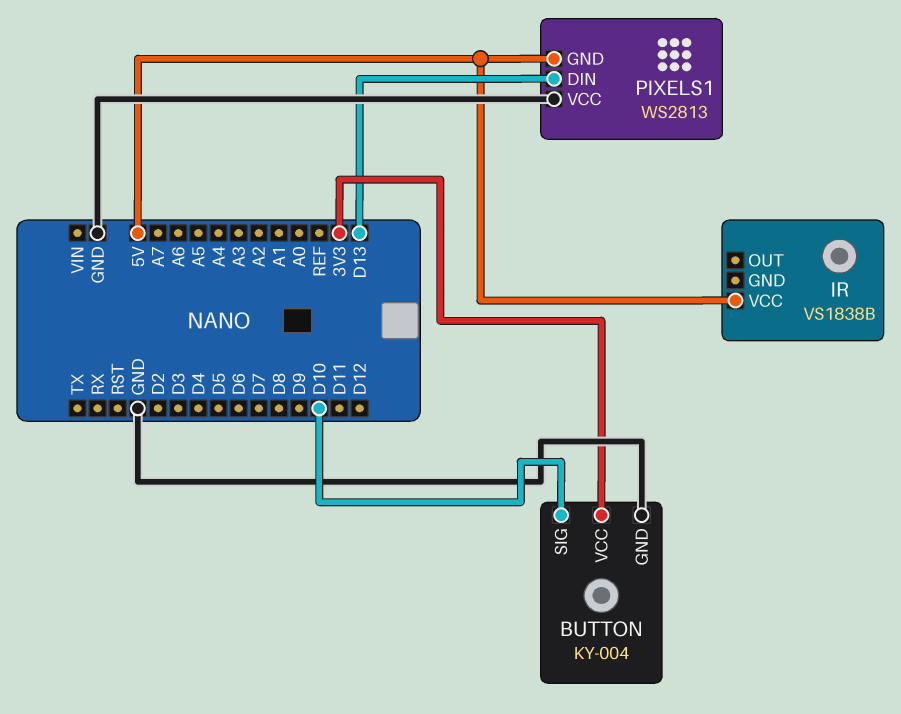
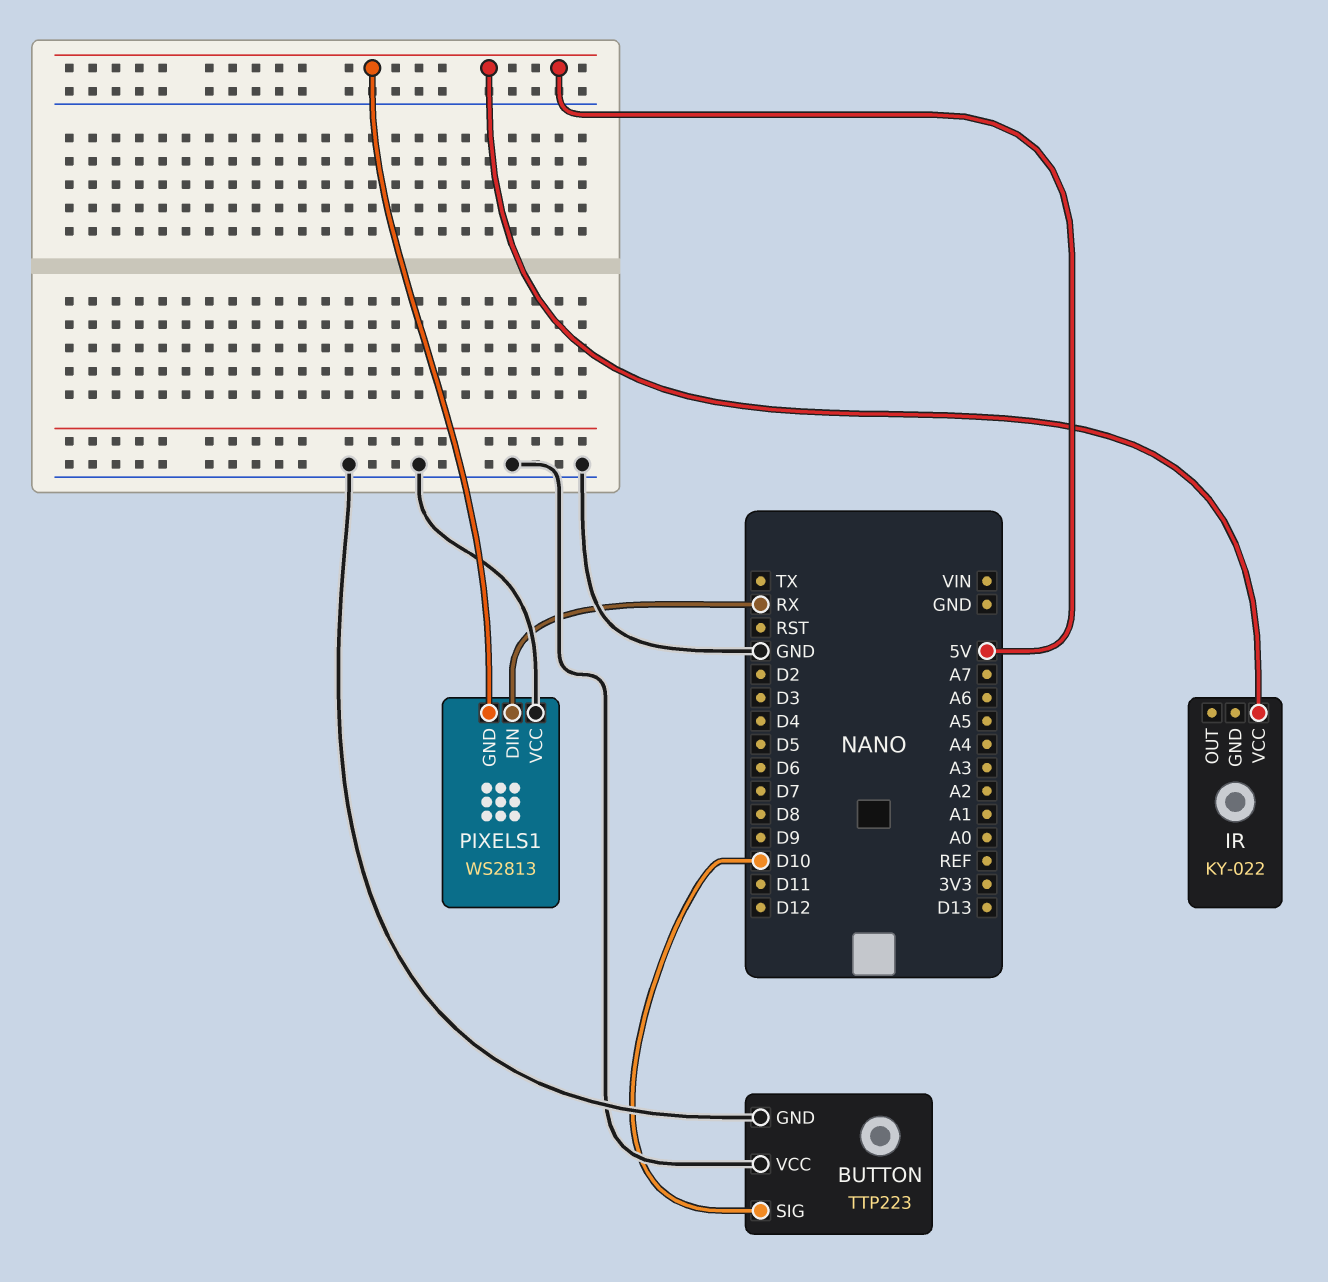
BUTTON: KY-004 -> TTP223
BUTTON pin VCC: 3V3 -> GND
IR: VS1838B -> KY-022
PIXELS1 pin DIN: D13 -> RX

